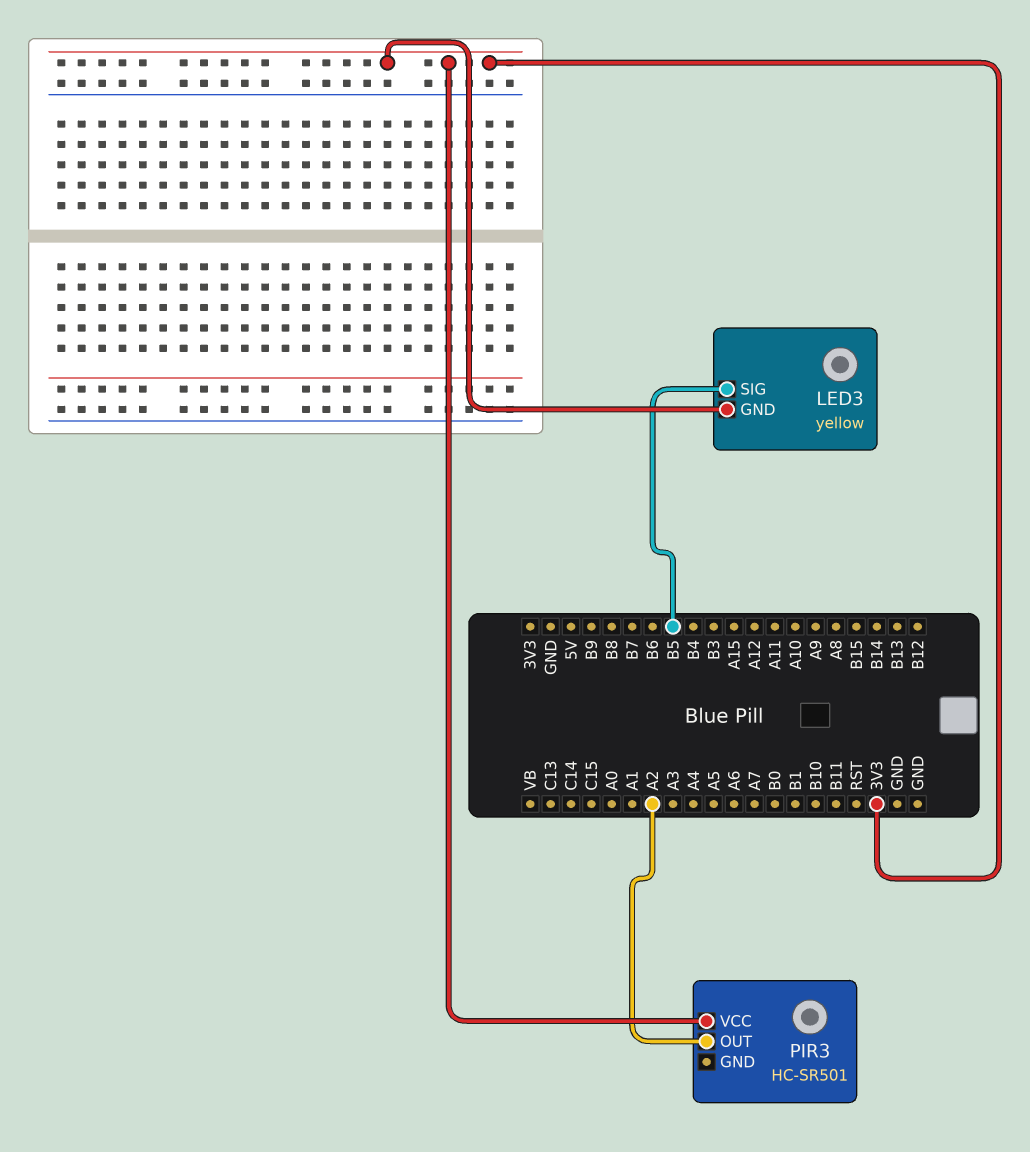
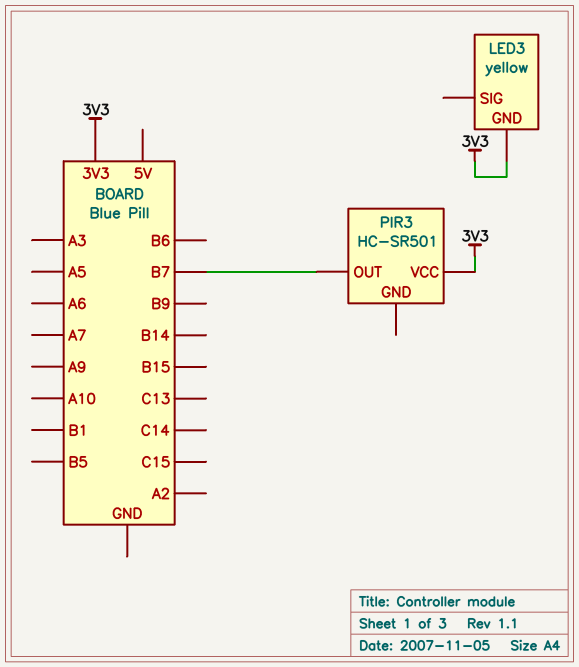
LED3 pin SIG: B5 -> none
PIR3 pin OUT: A2 -> B7

